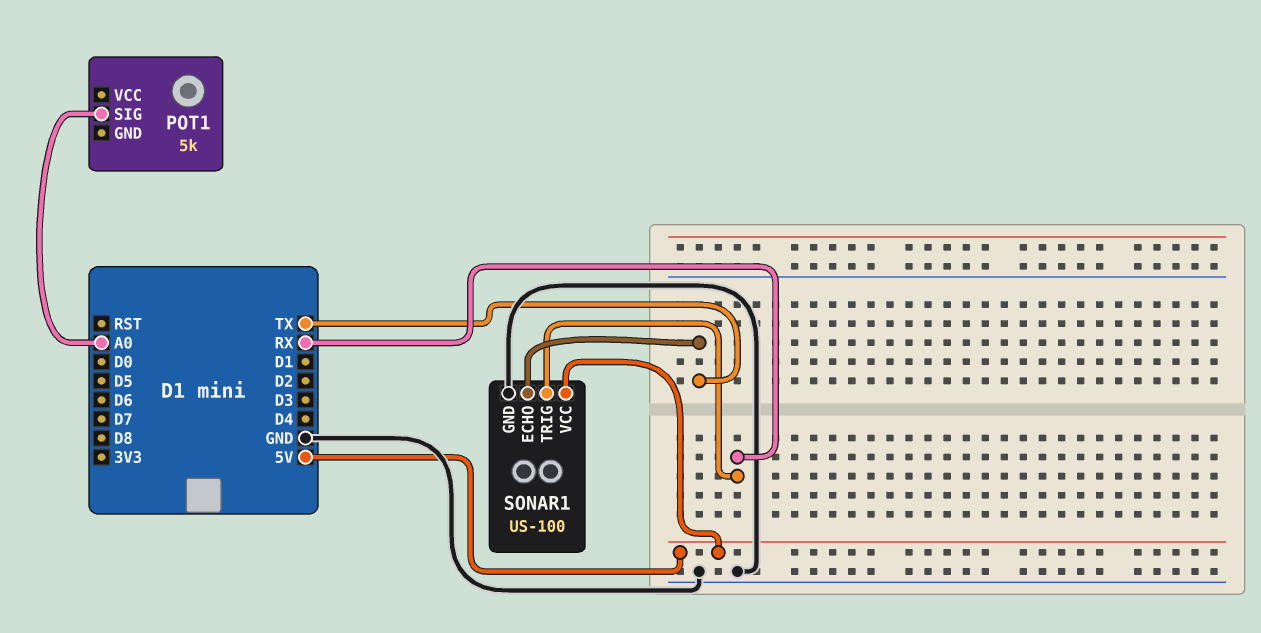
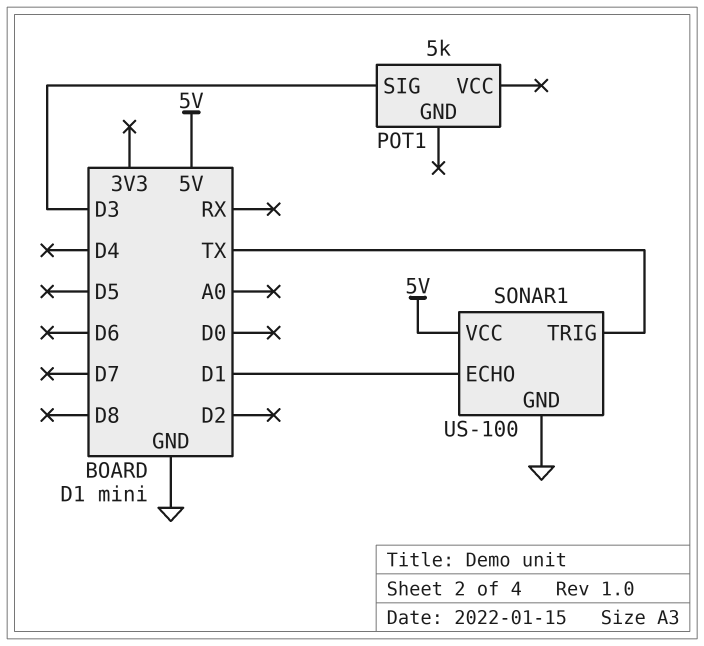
POT1 pin SIG: A0 -> D3
SONAR1 pin ECHO: TX -> D1
SONAR1 pin TRIG: RX -> TX

